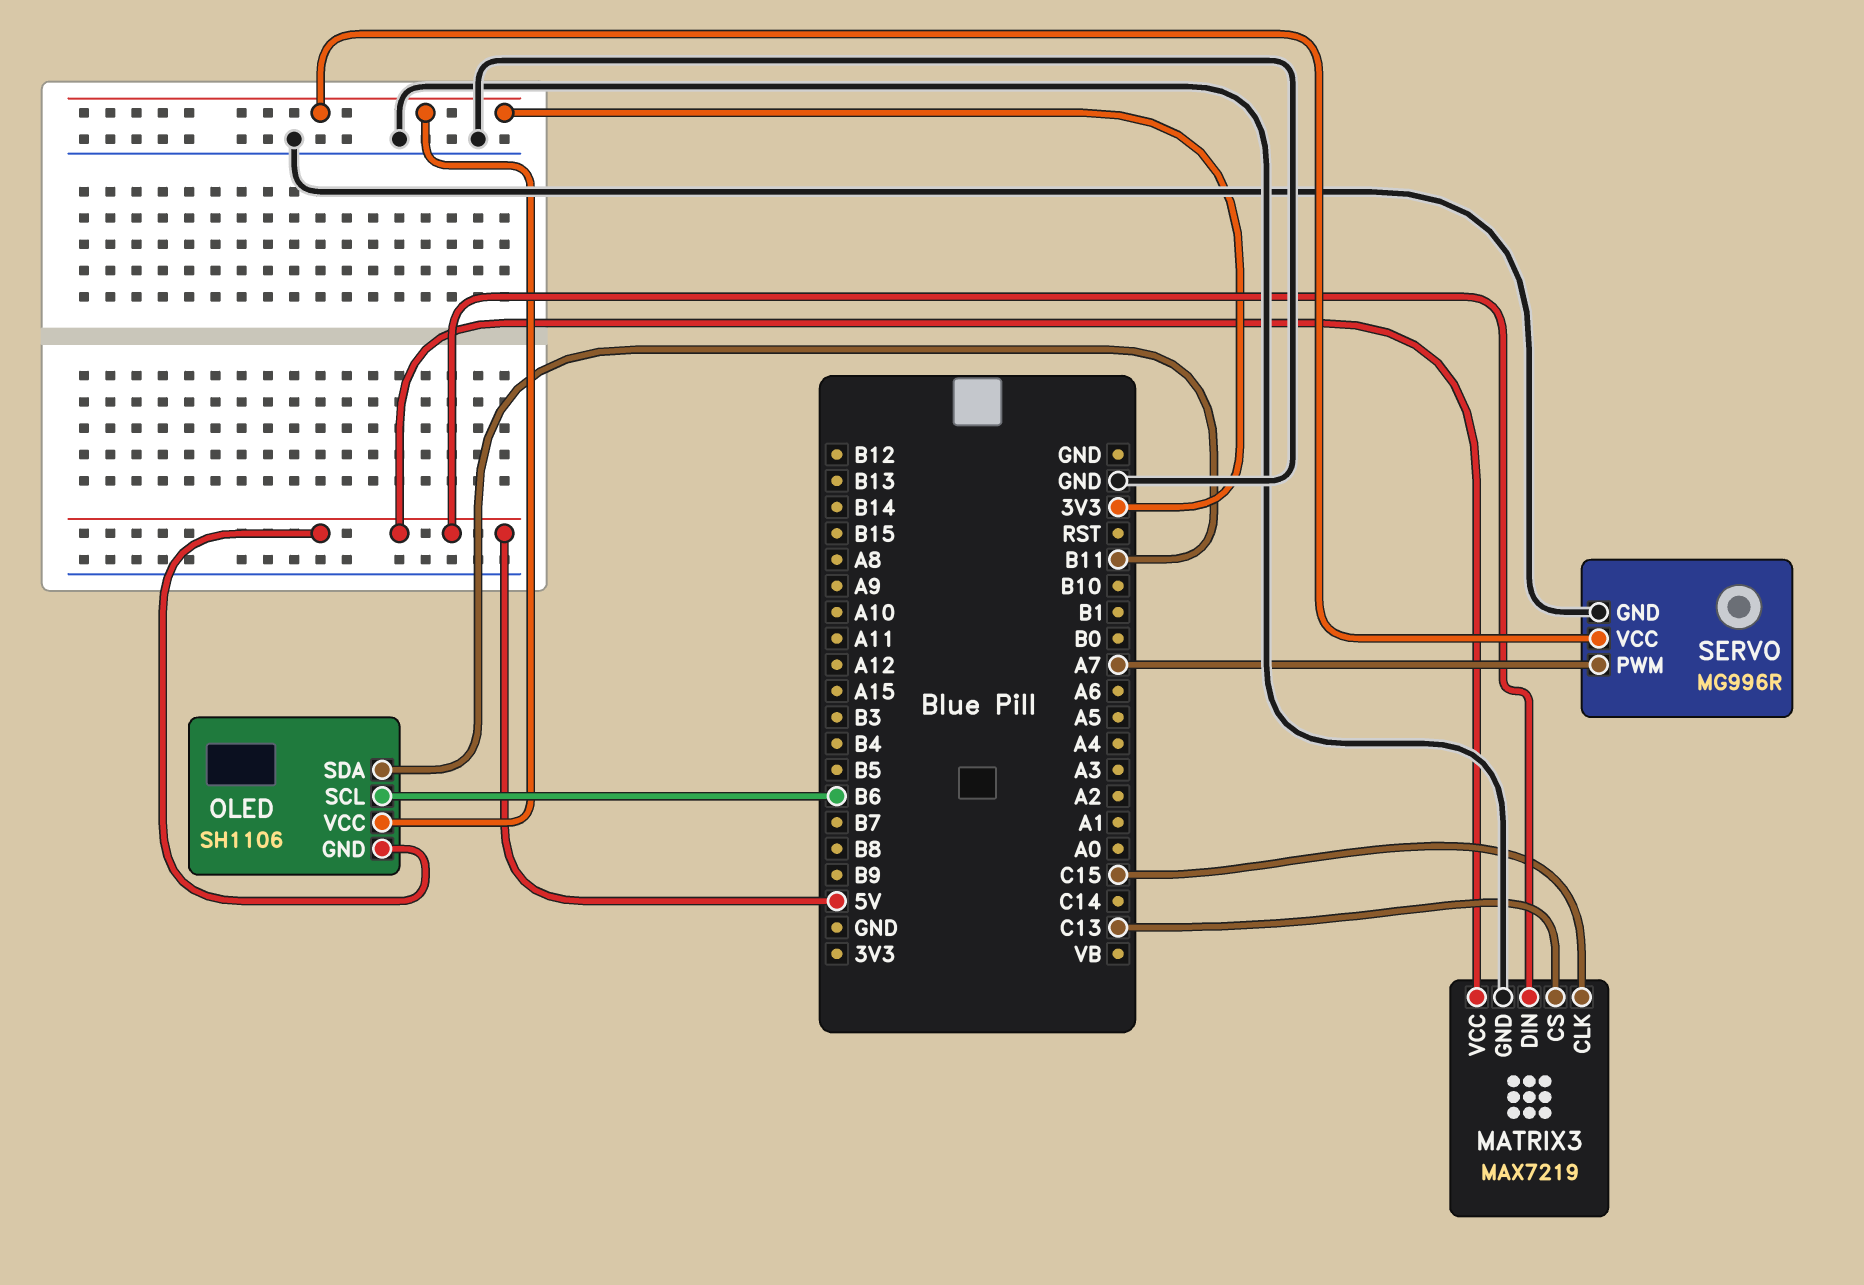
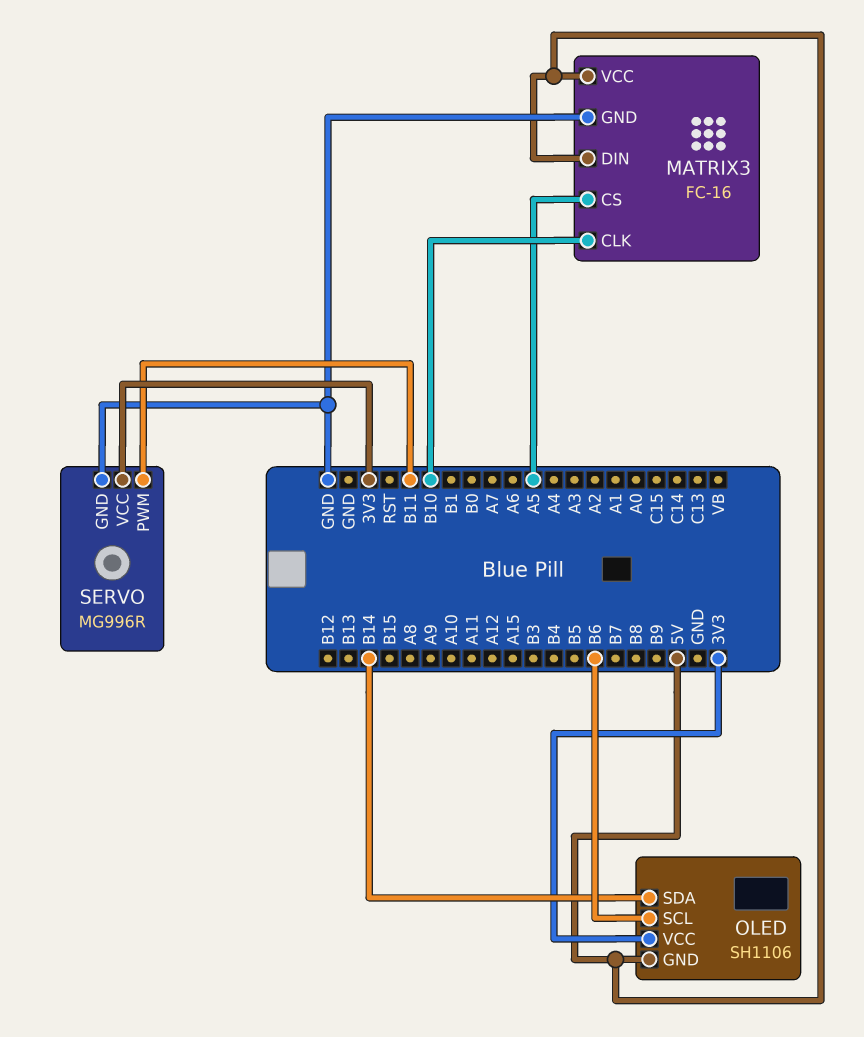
MATRIX3: MAX7219 -> FC-16
MATRIX3 pin CLK: C15 -> B10
MATRIX3 pin CS: C13 -> A5
OLED pin SDA: B11 -> B14
SERVO pin PWM: A7 -> B11

